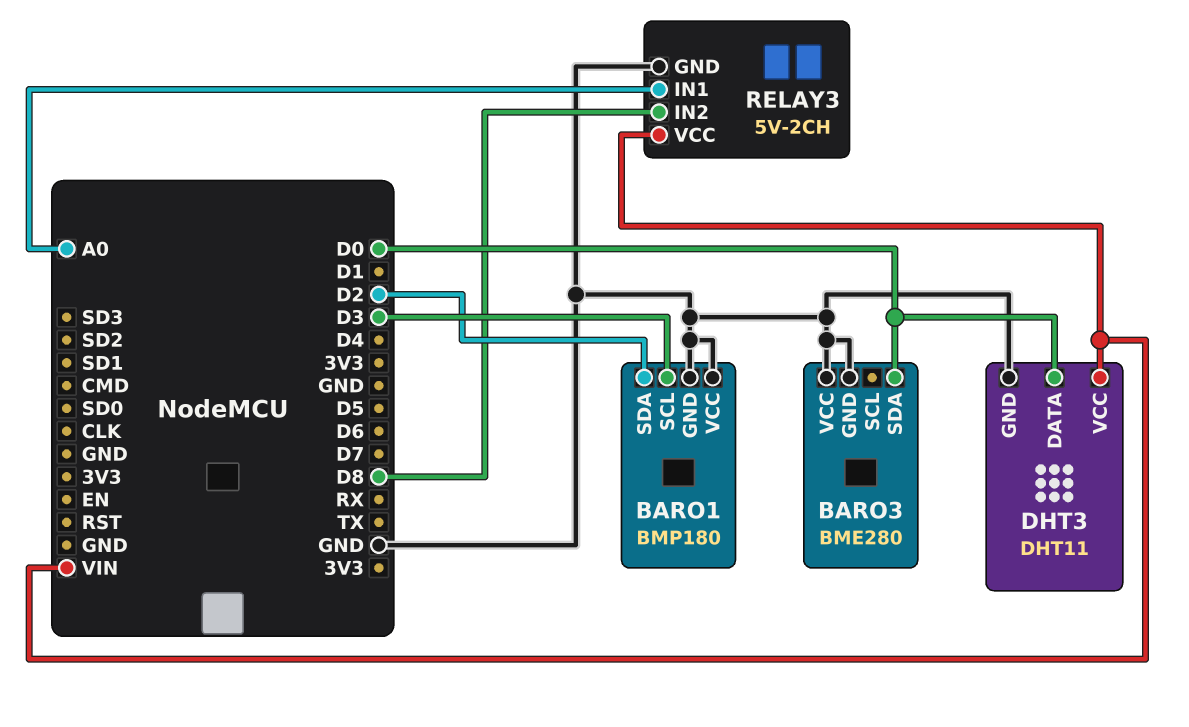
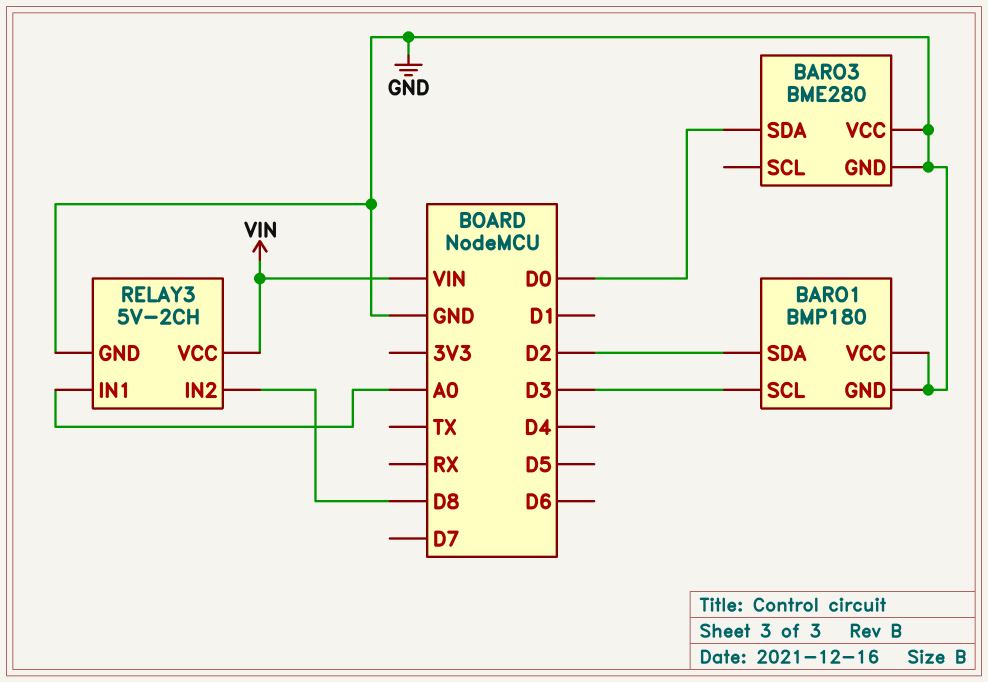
DHT3: DHT11 -> none
DHT3 pin DATA: D0 -> none
DHT3 pin GND: GND -> none
DHT3 pin VCC: VIN -> none

